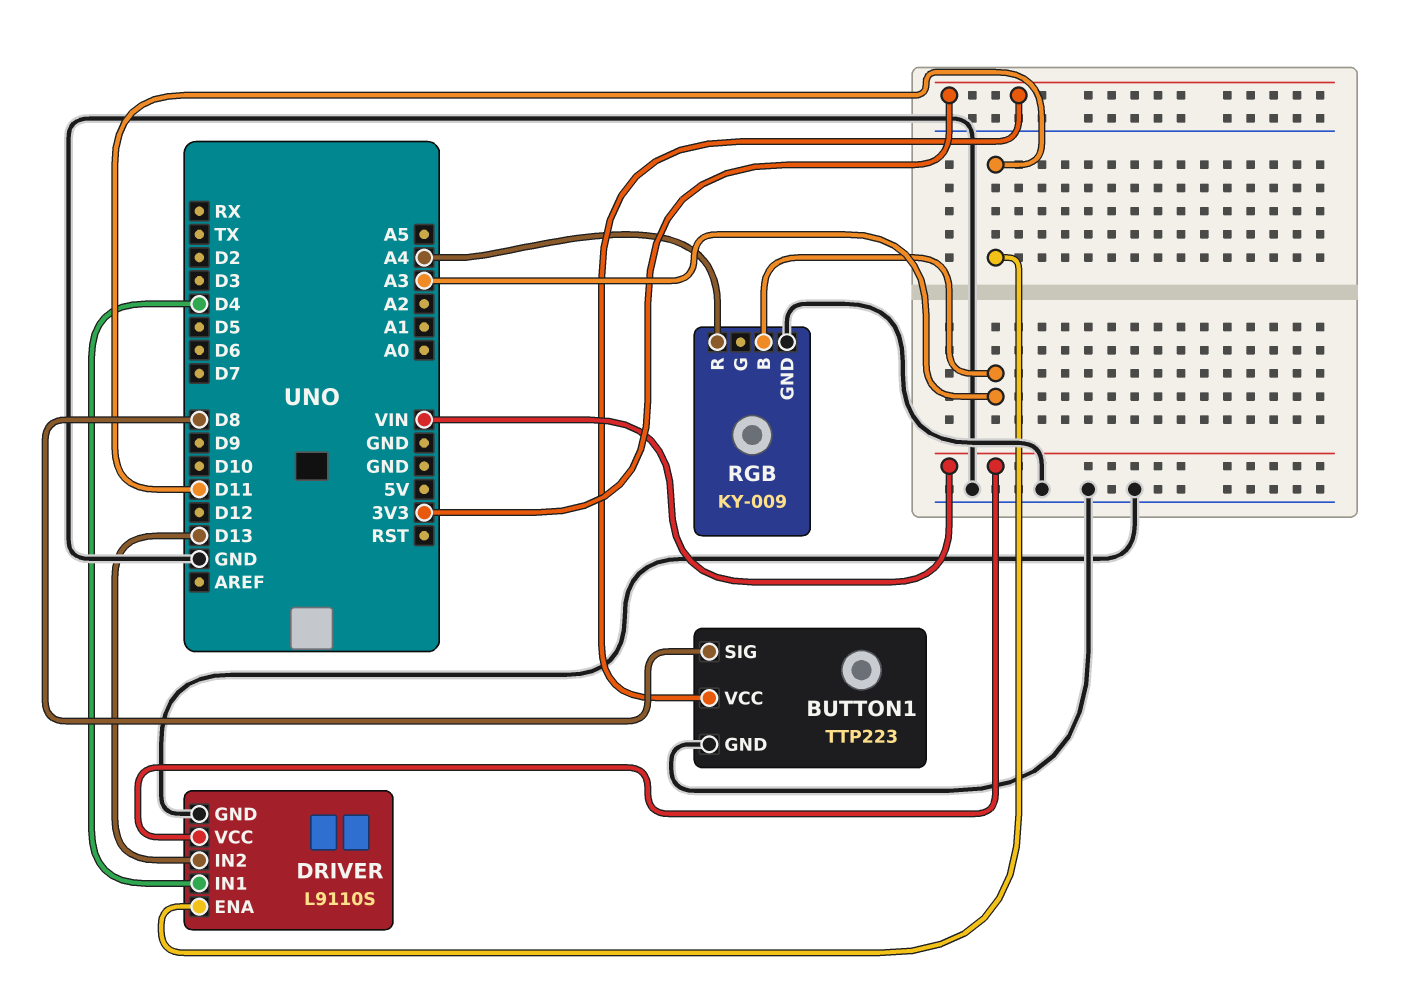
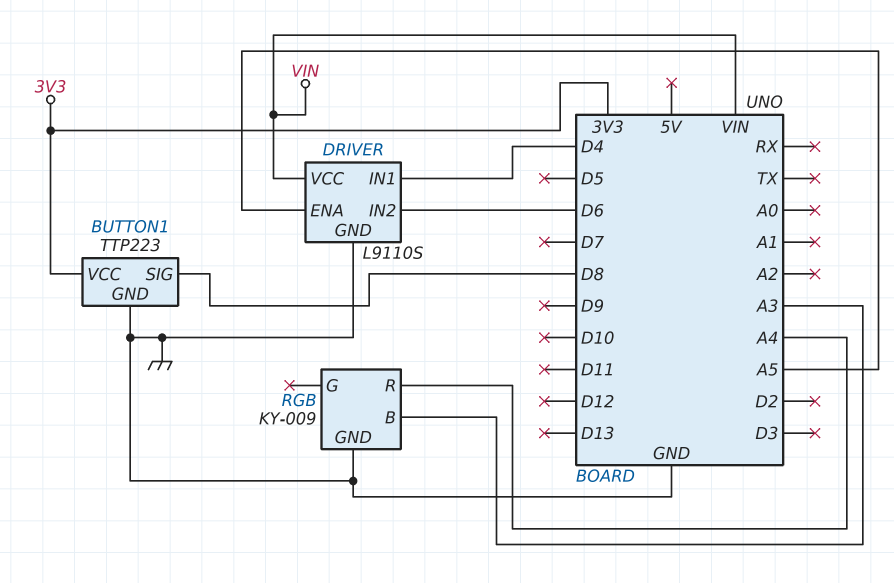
DRIVER pin ENA: D11 -> A5
DRIVER pin IN2: D13 -> D6

